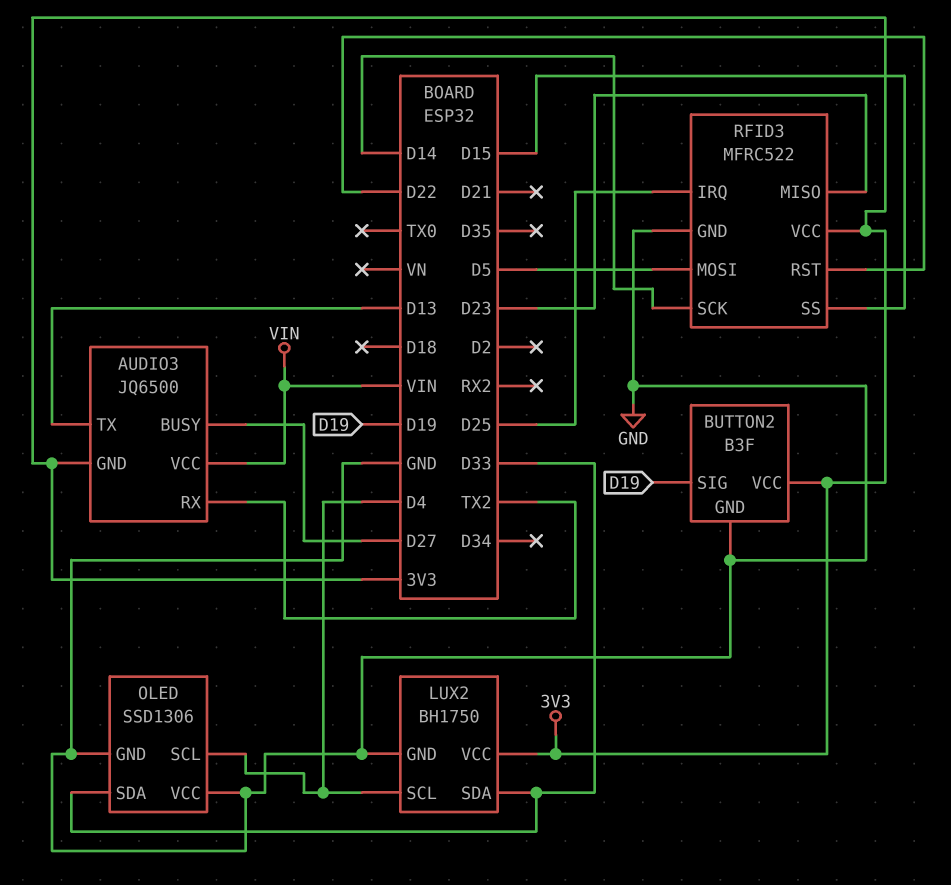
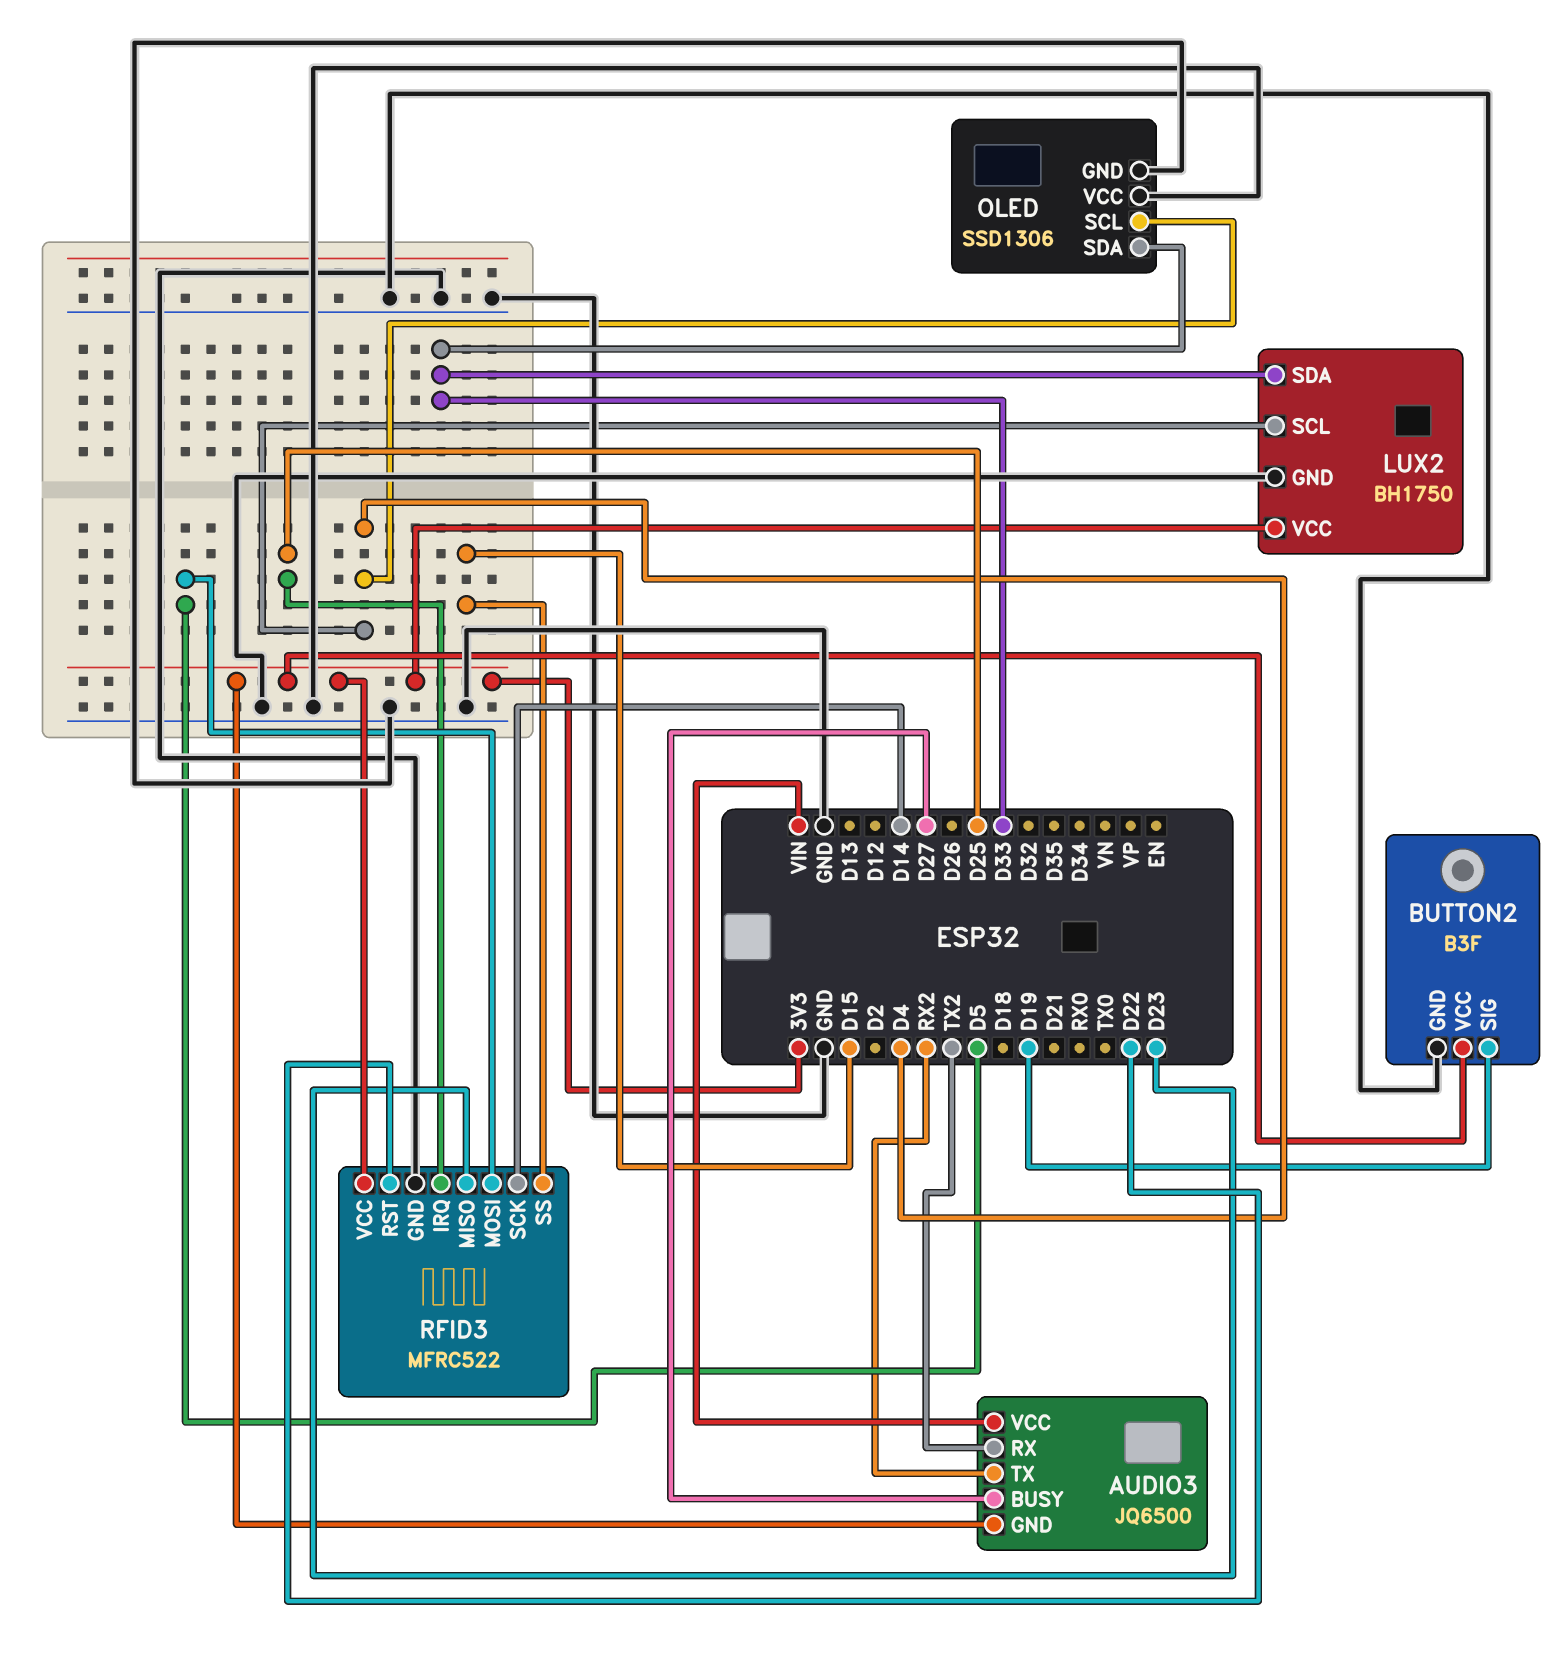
AUDIO3 pin TX: D13 -> RX2

